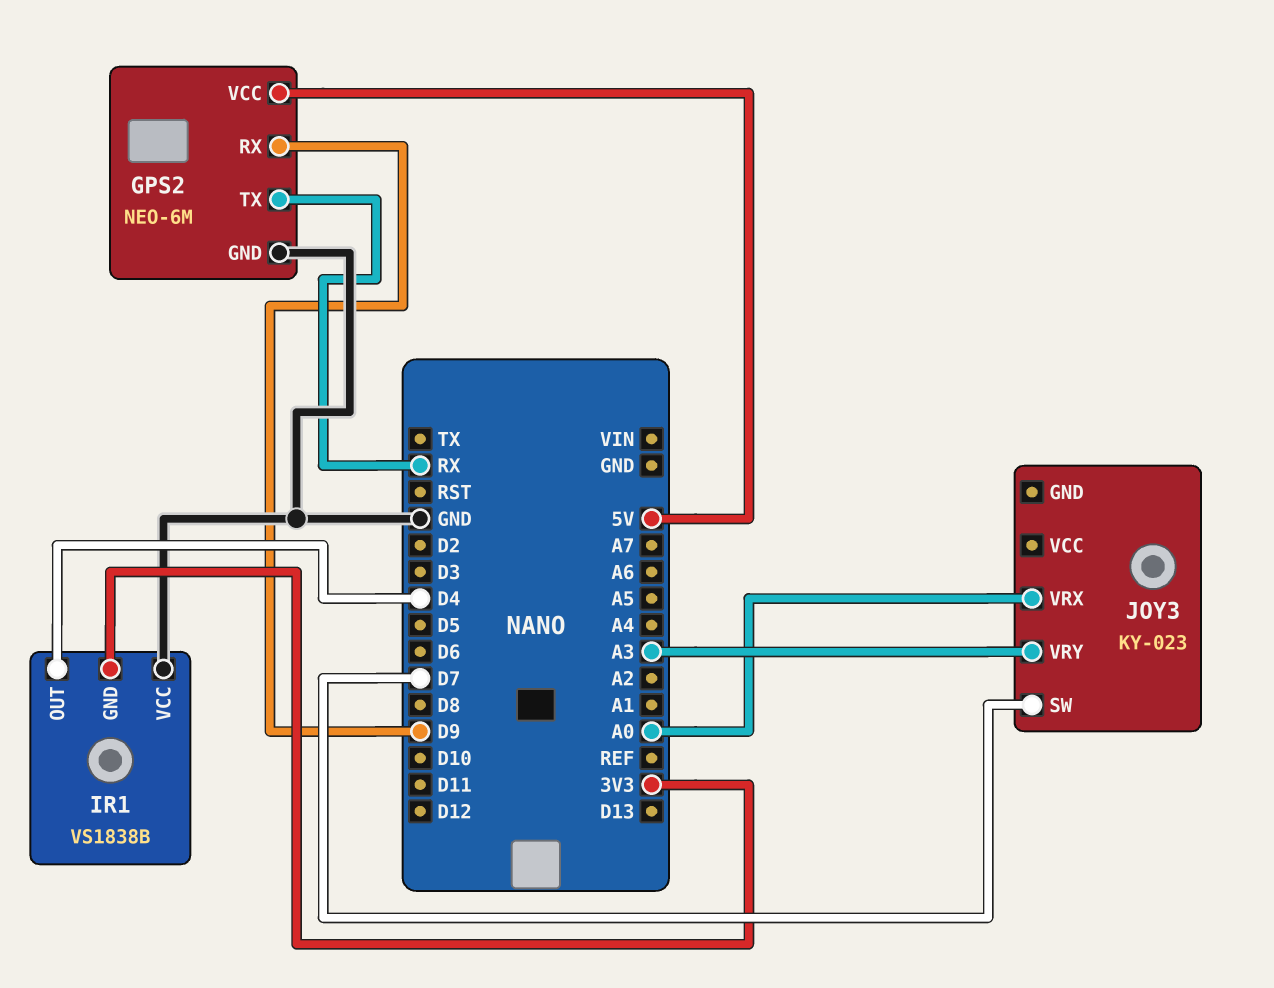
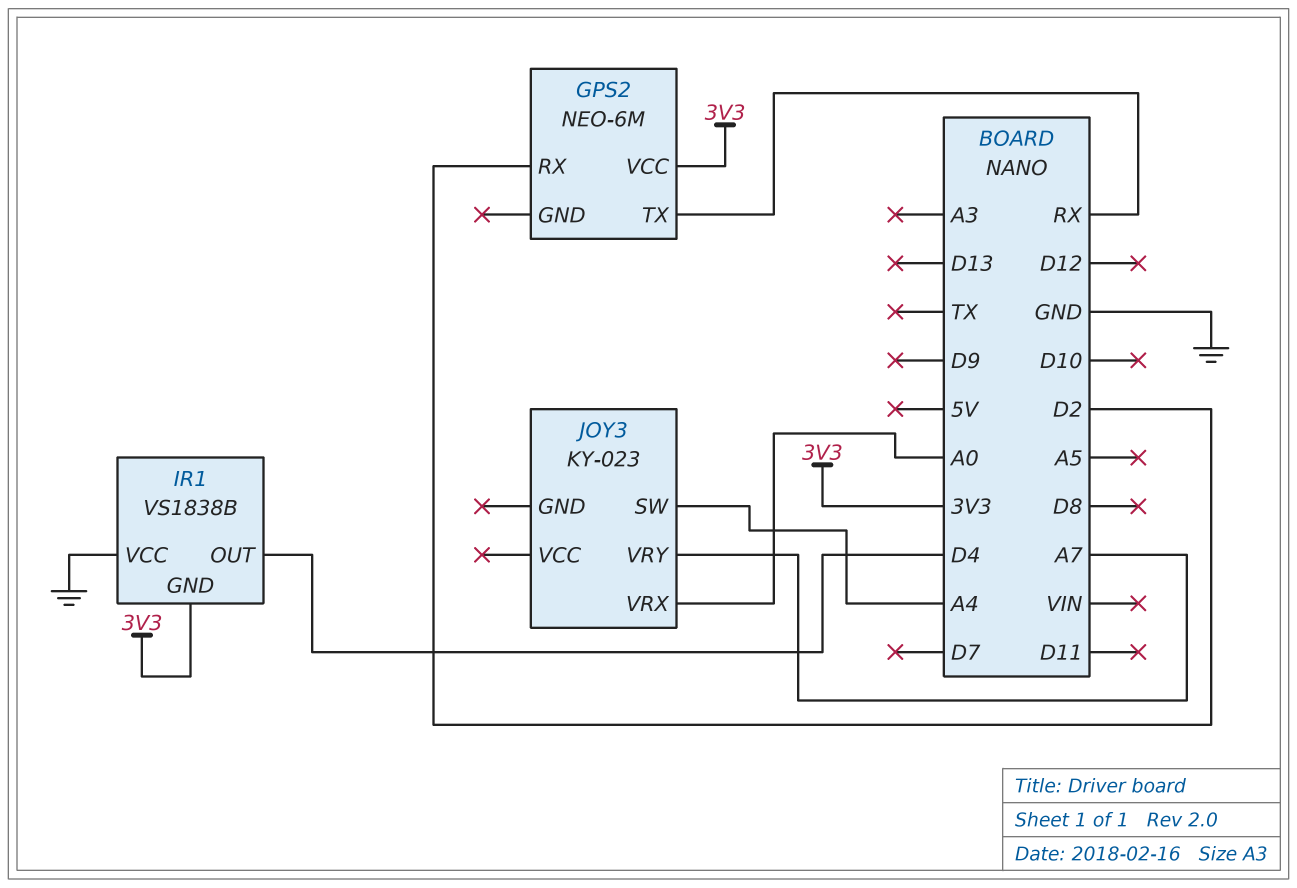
GPS2 pin GND: GND -> none
GPS2 pin RX: D9 -> D2
GPS2 pin VCC: 5V -> 3V3
JOY3 pin SW: D7 -> A4
JOY3 pin VRY: A3 -> A7

